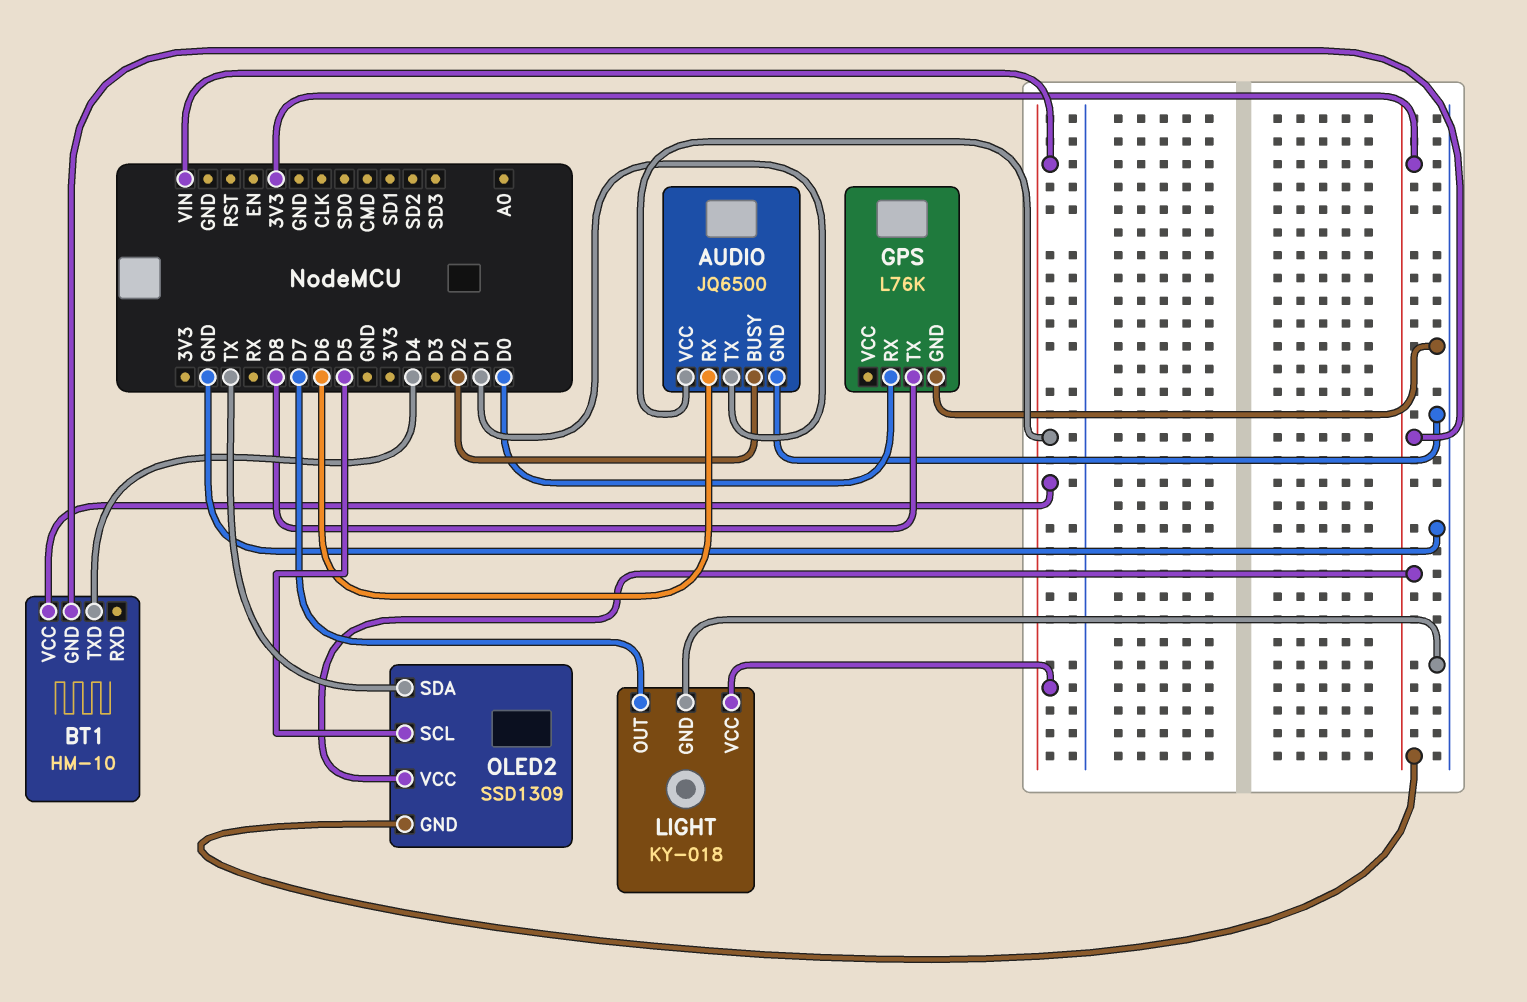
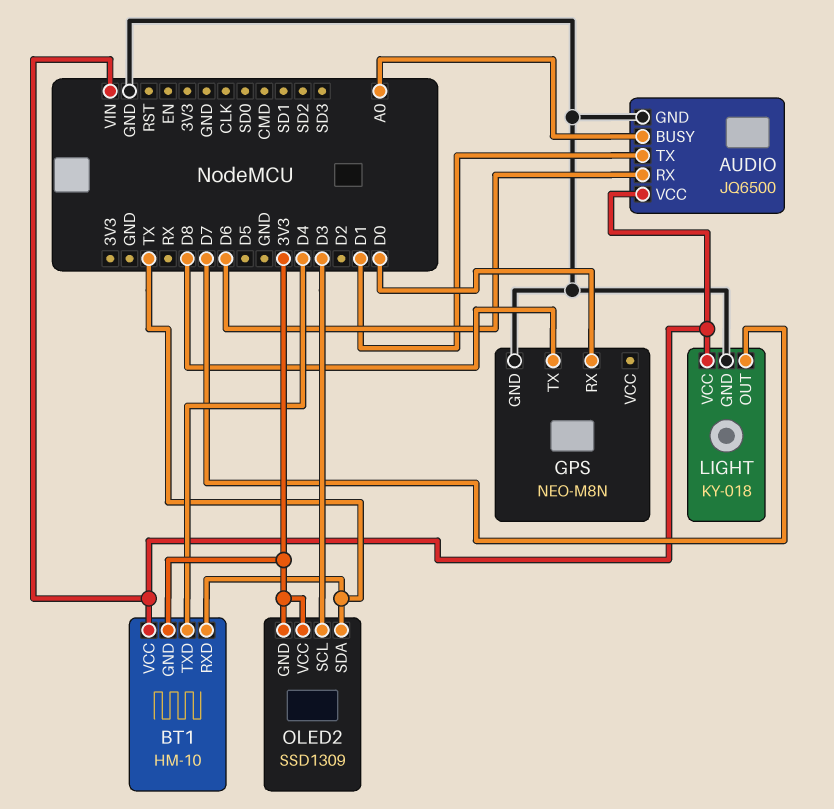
AUDIO pin BUSY: D2 -> A0
BT1 pin RXD: none -> TX
GPS: L76K -> NEO-M8N
OLED2 pin SCL: D5 -> D3

